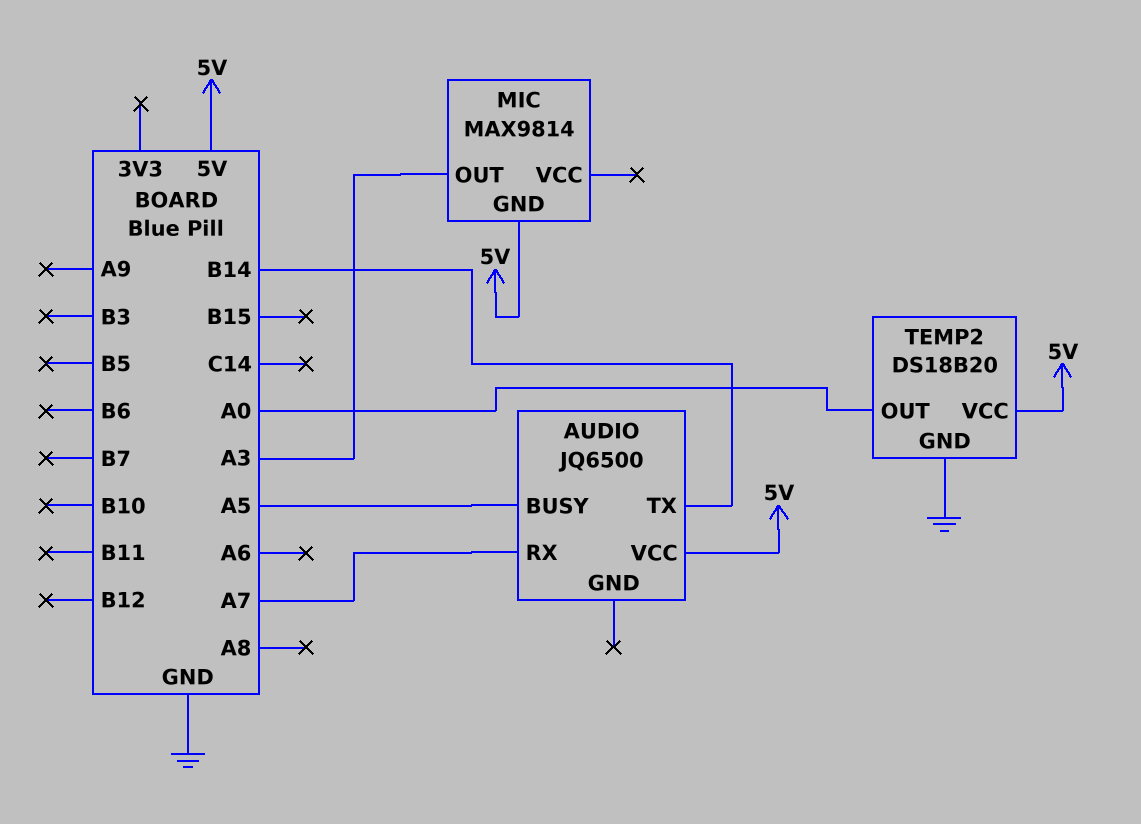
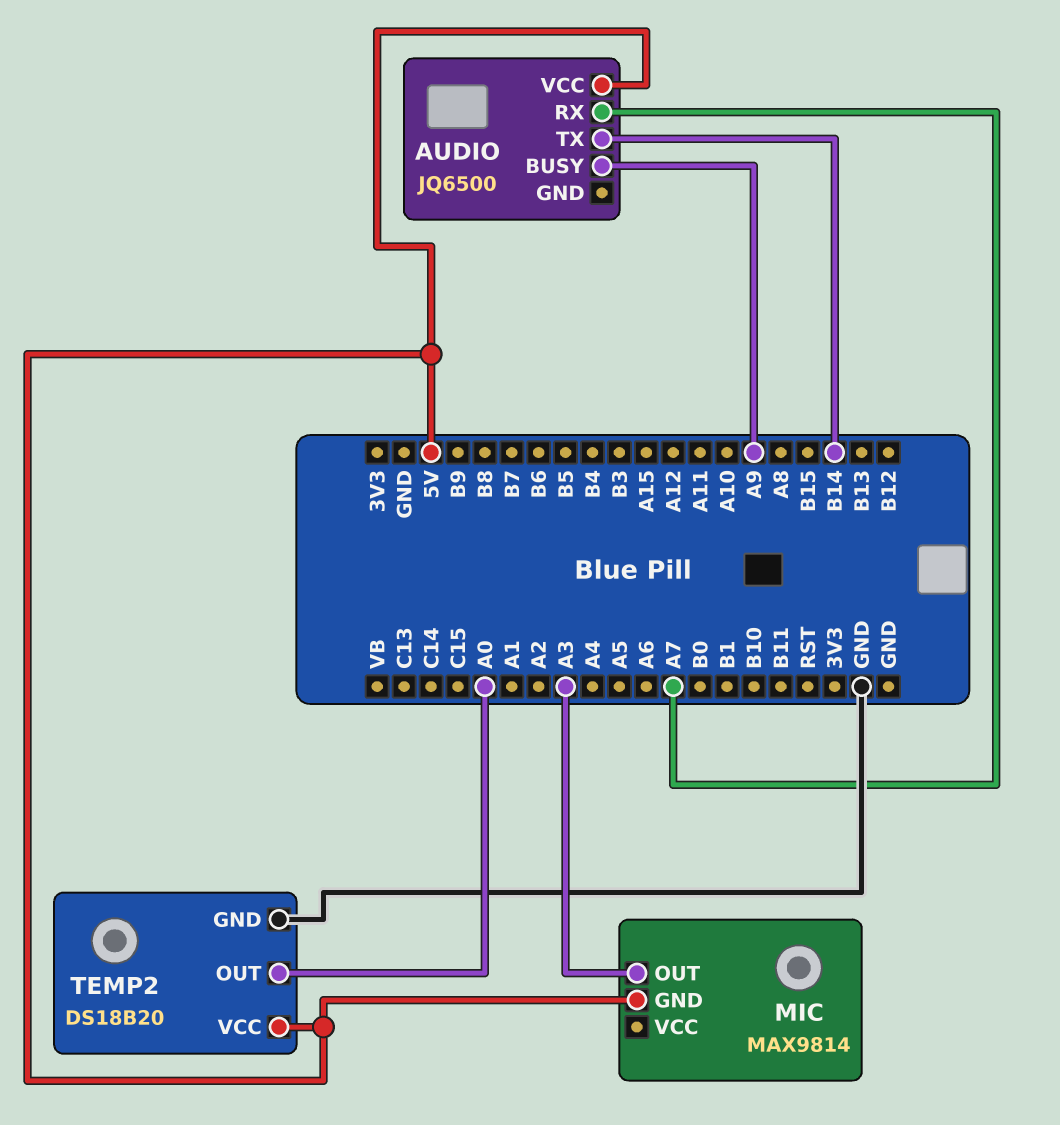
AUDIO pin BUSY: A5 -> A9

